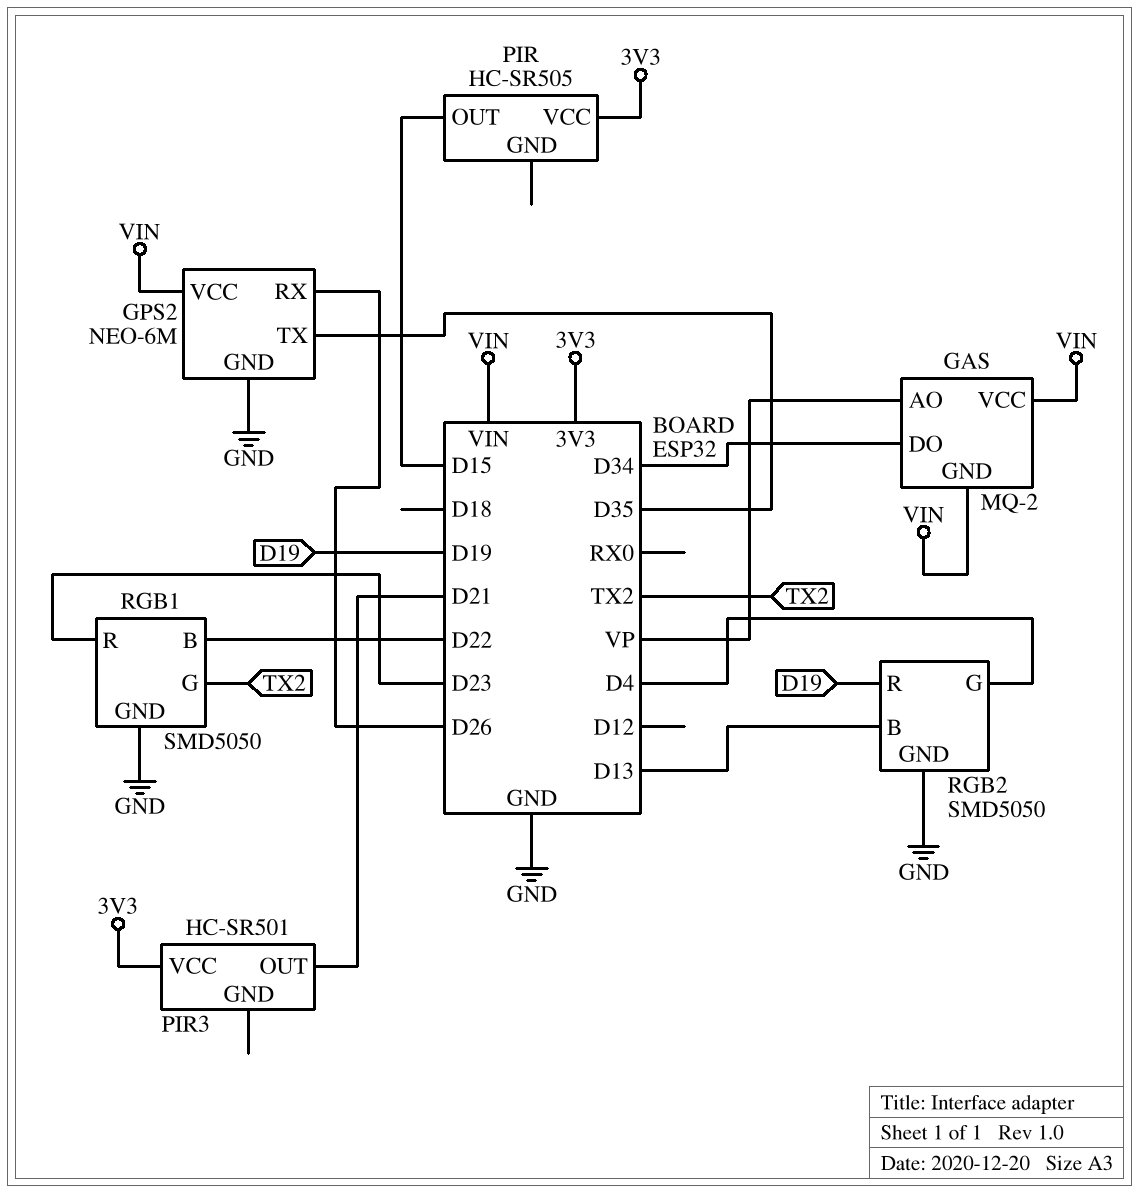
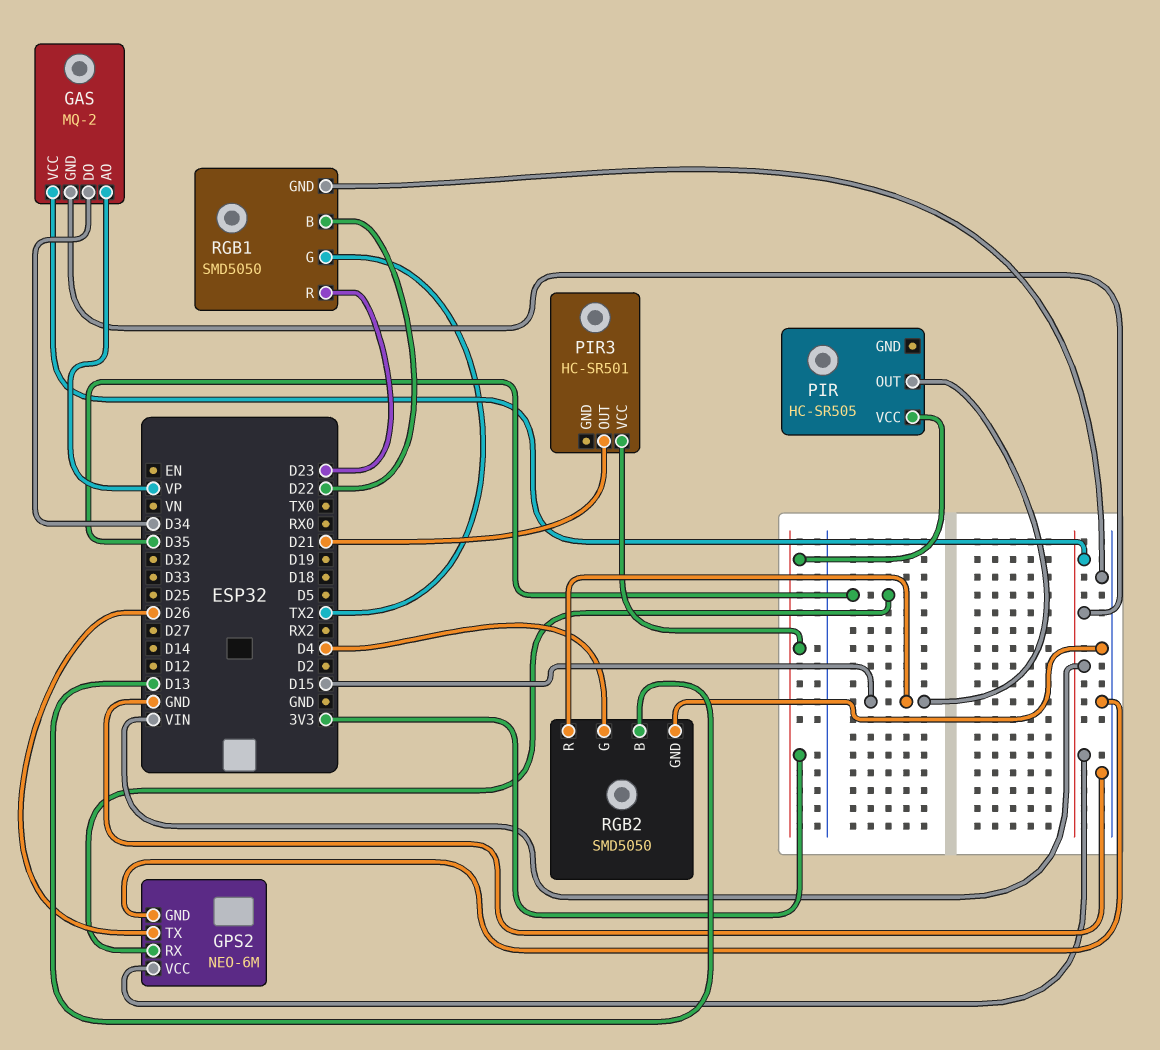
GPS2 pin RX: D26 -> D35
GPS2 pin TX: D35 -> D26
RGB2 pin R: D19 -> D15

